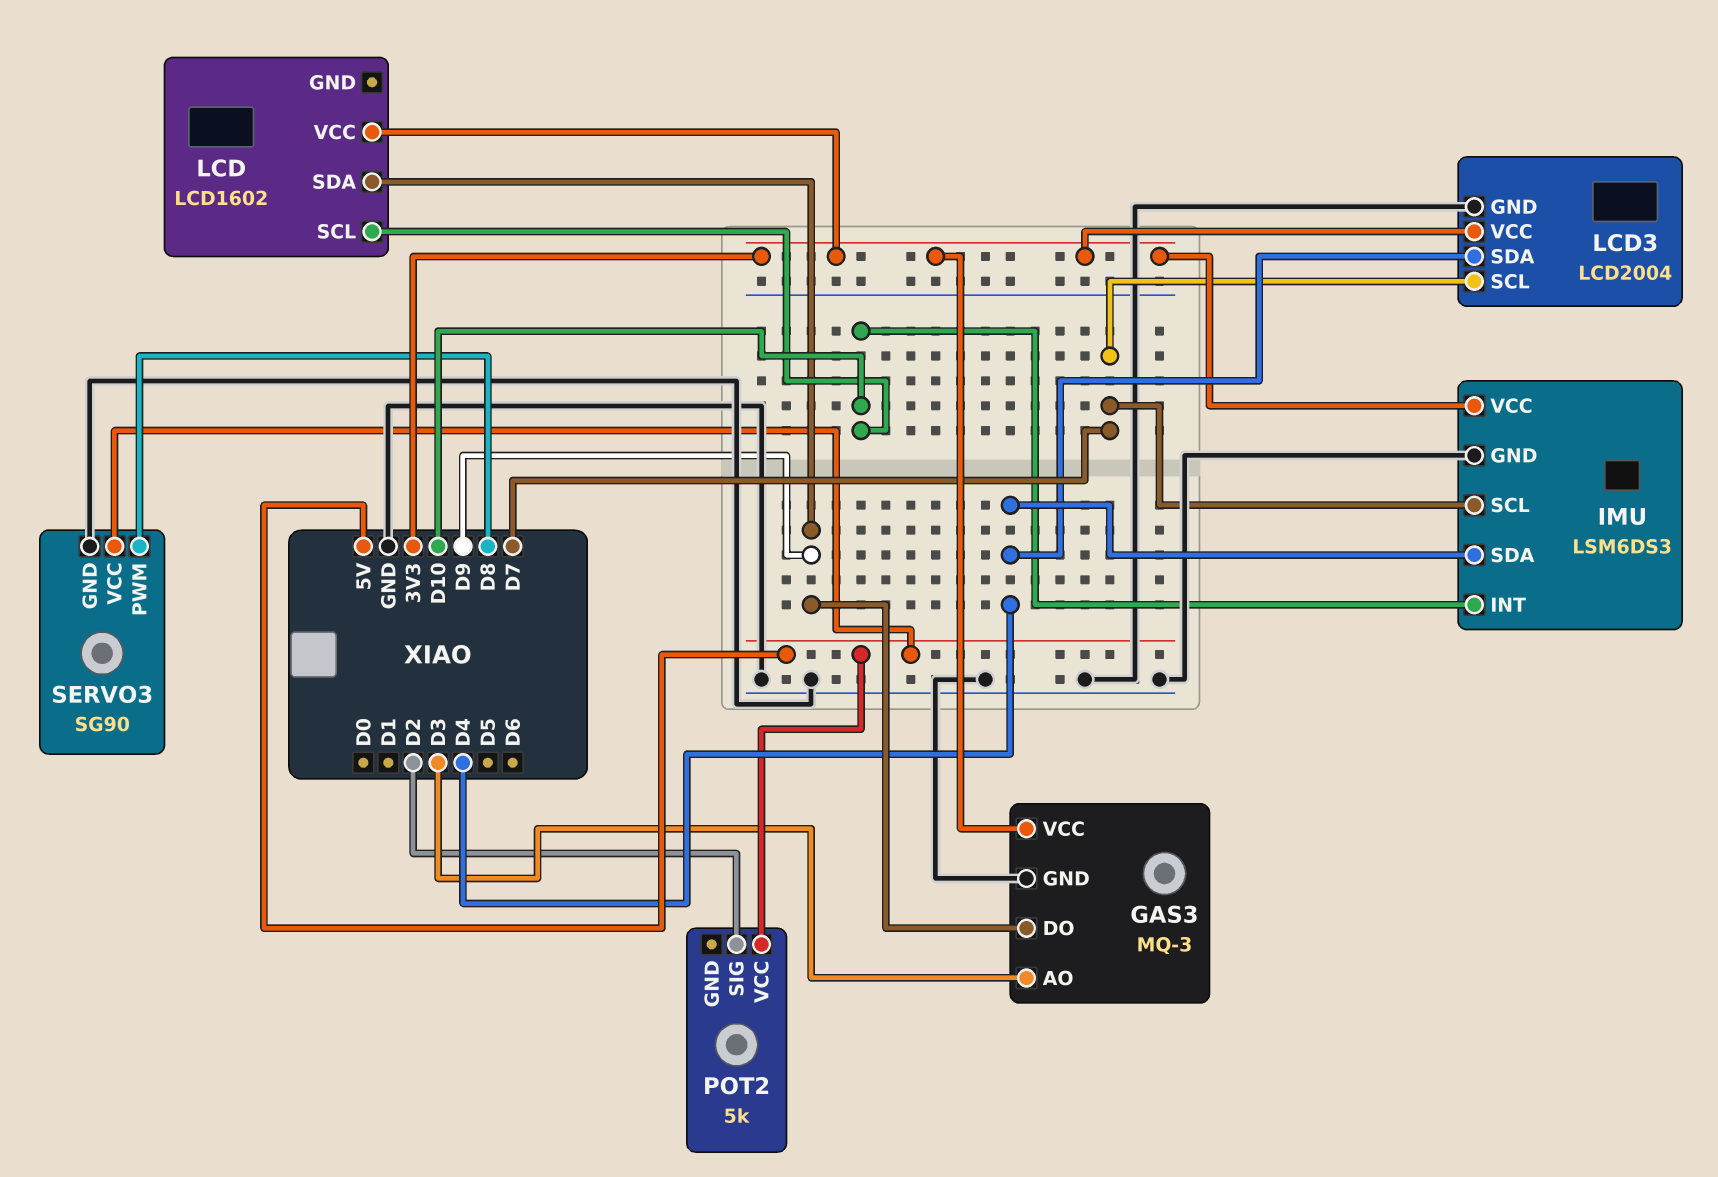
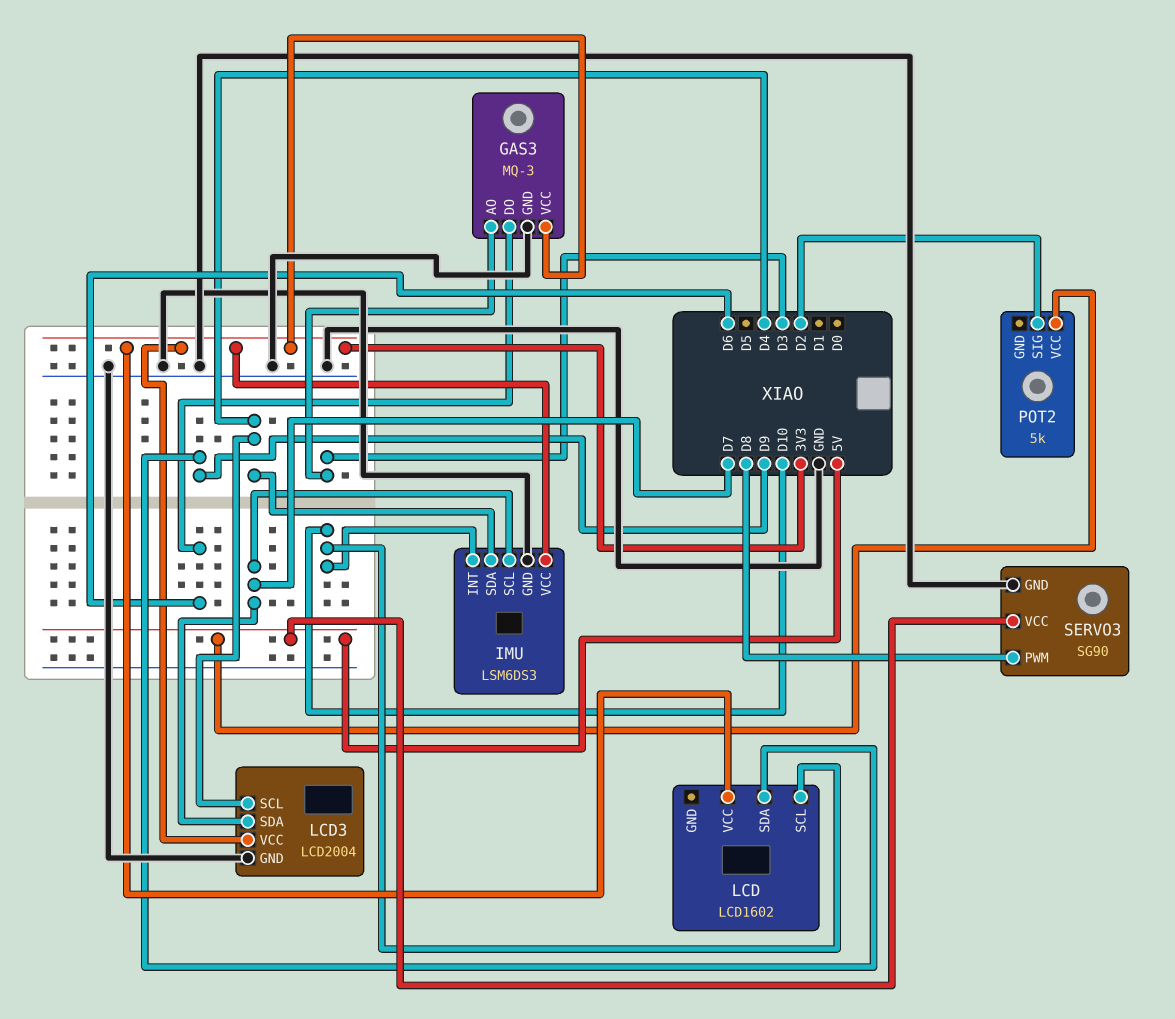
GAS3 pin DO: D9 -> D6
LCD3 pin SCL: D7 -> D4
LCD3 pin SDA: D4 -> D7

